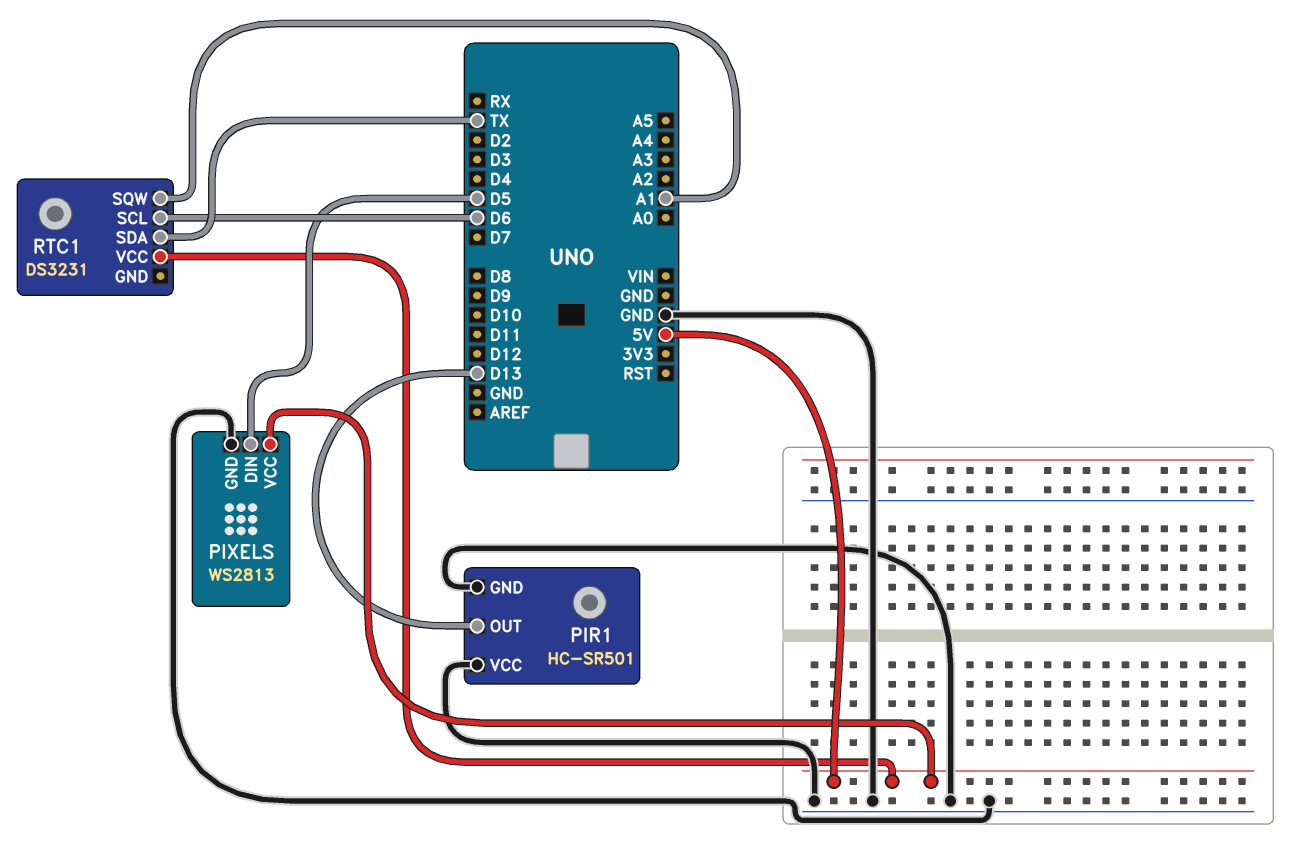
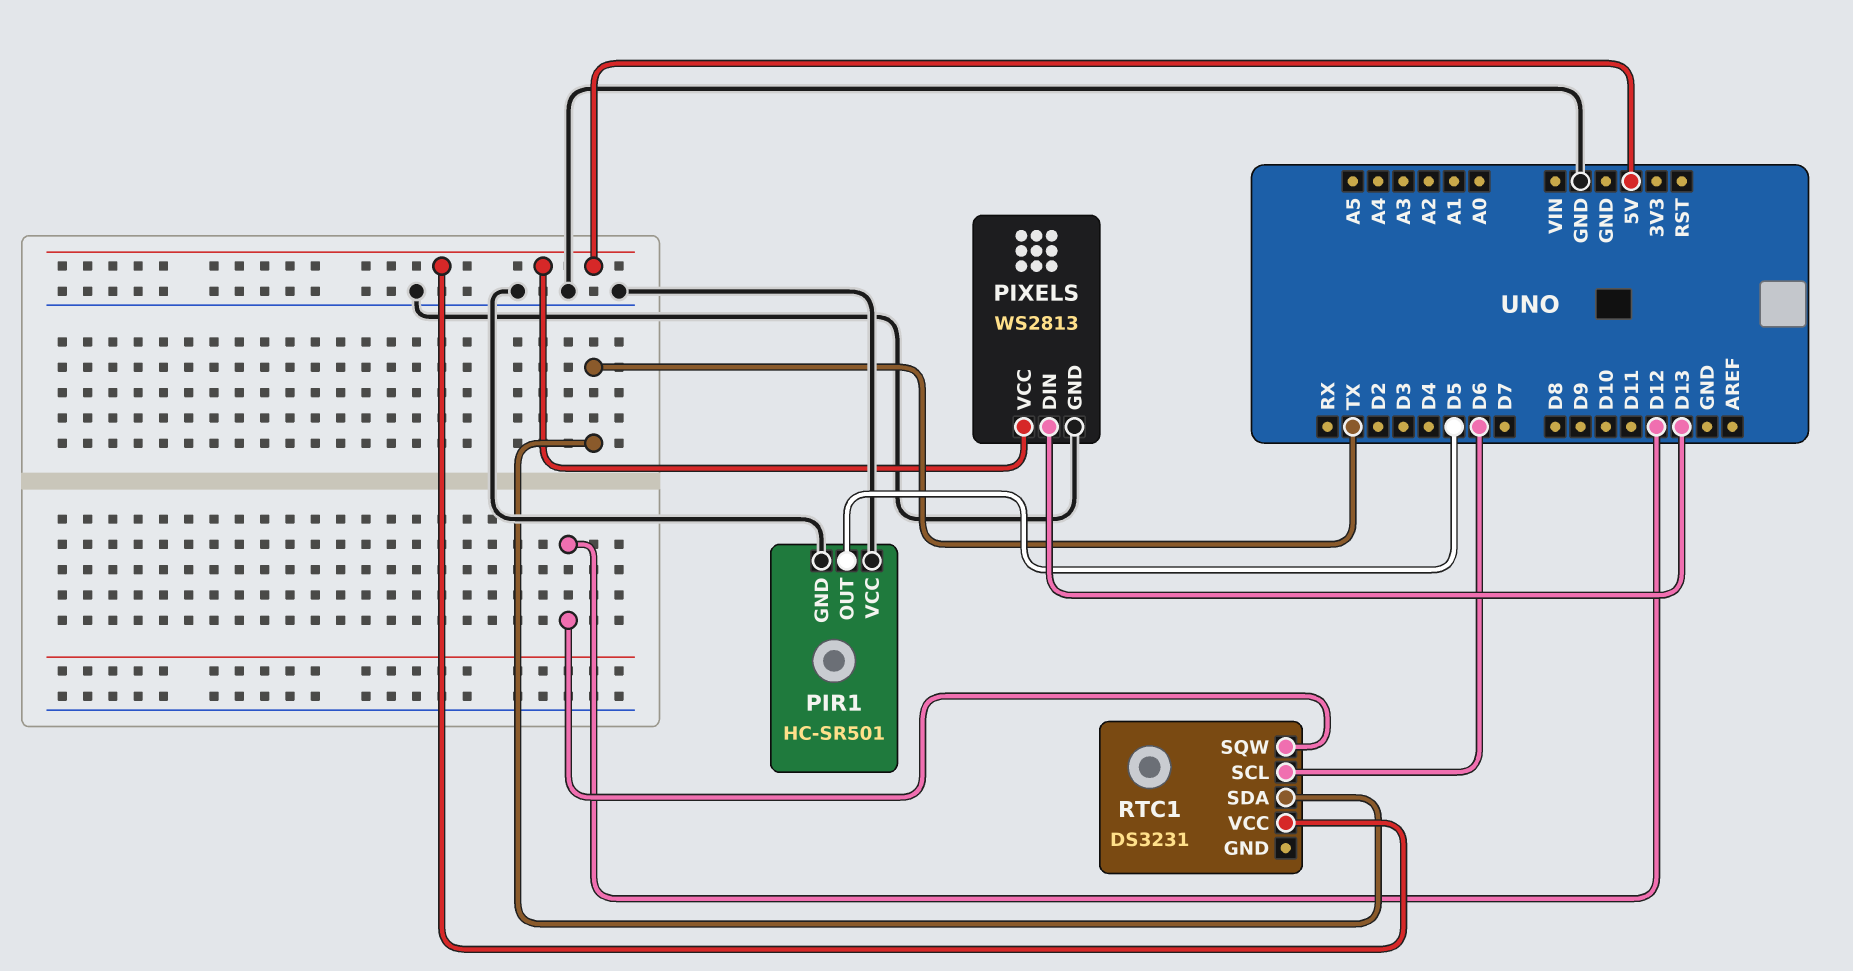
PIR1 pin OUT: D13 -> D5
PIXELS pin DIN: D5 -> D13
RTC1 pin SQW: A1 -> D12

